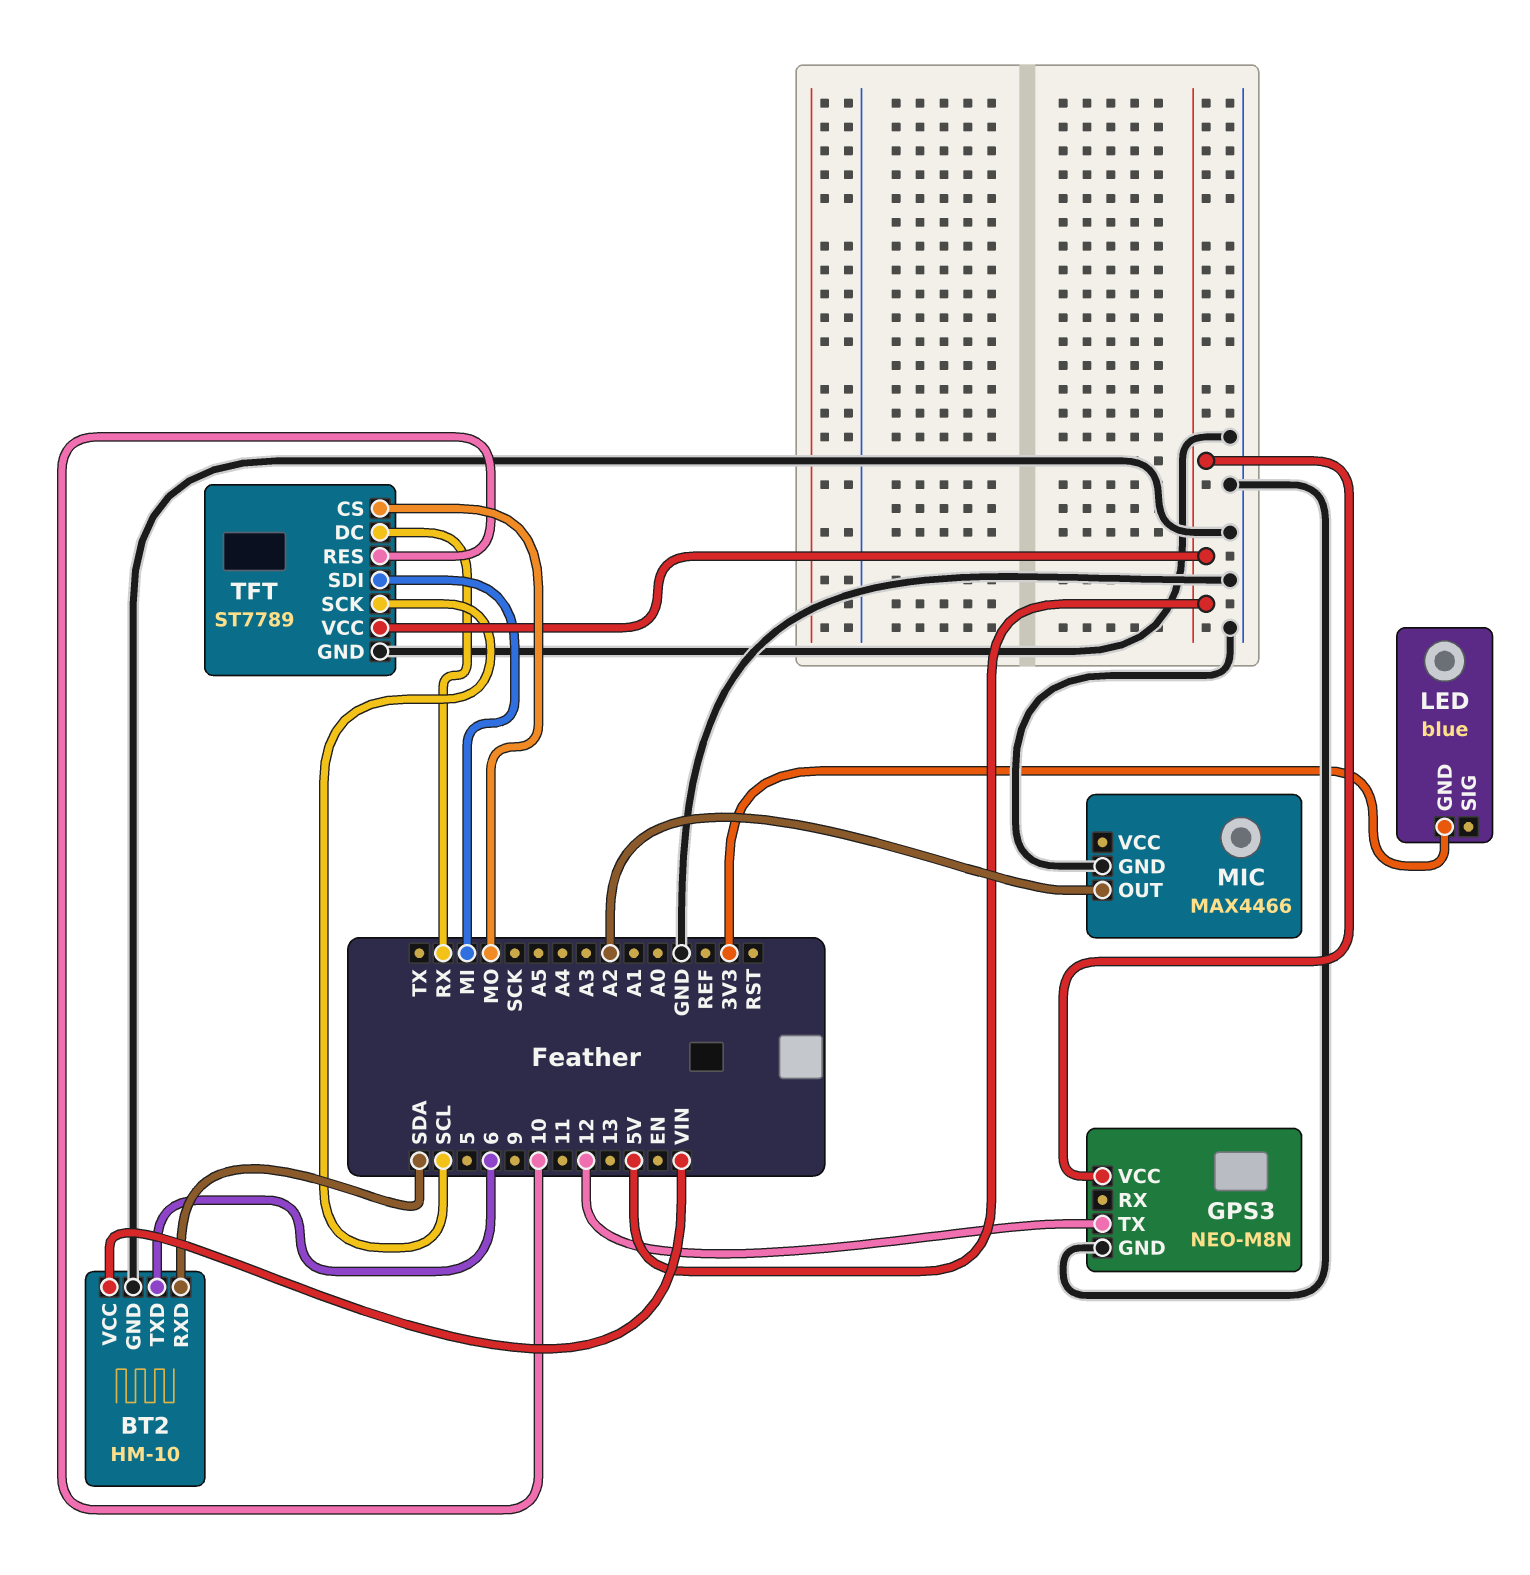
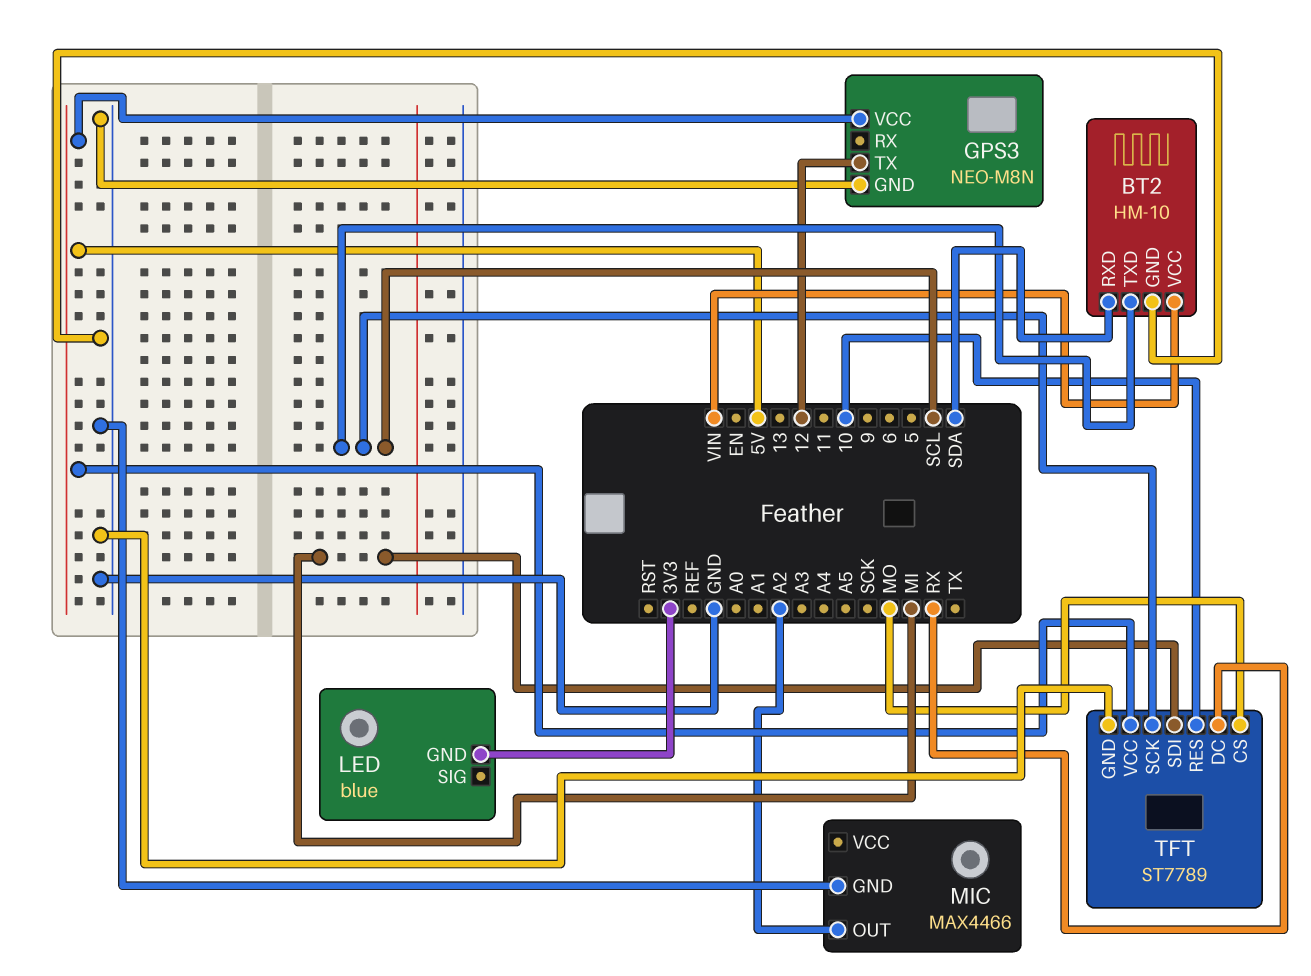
BT2 pin TXD: 6 -> SCL

